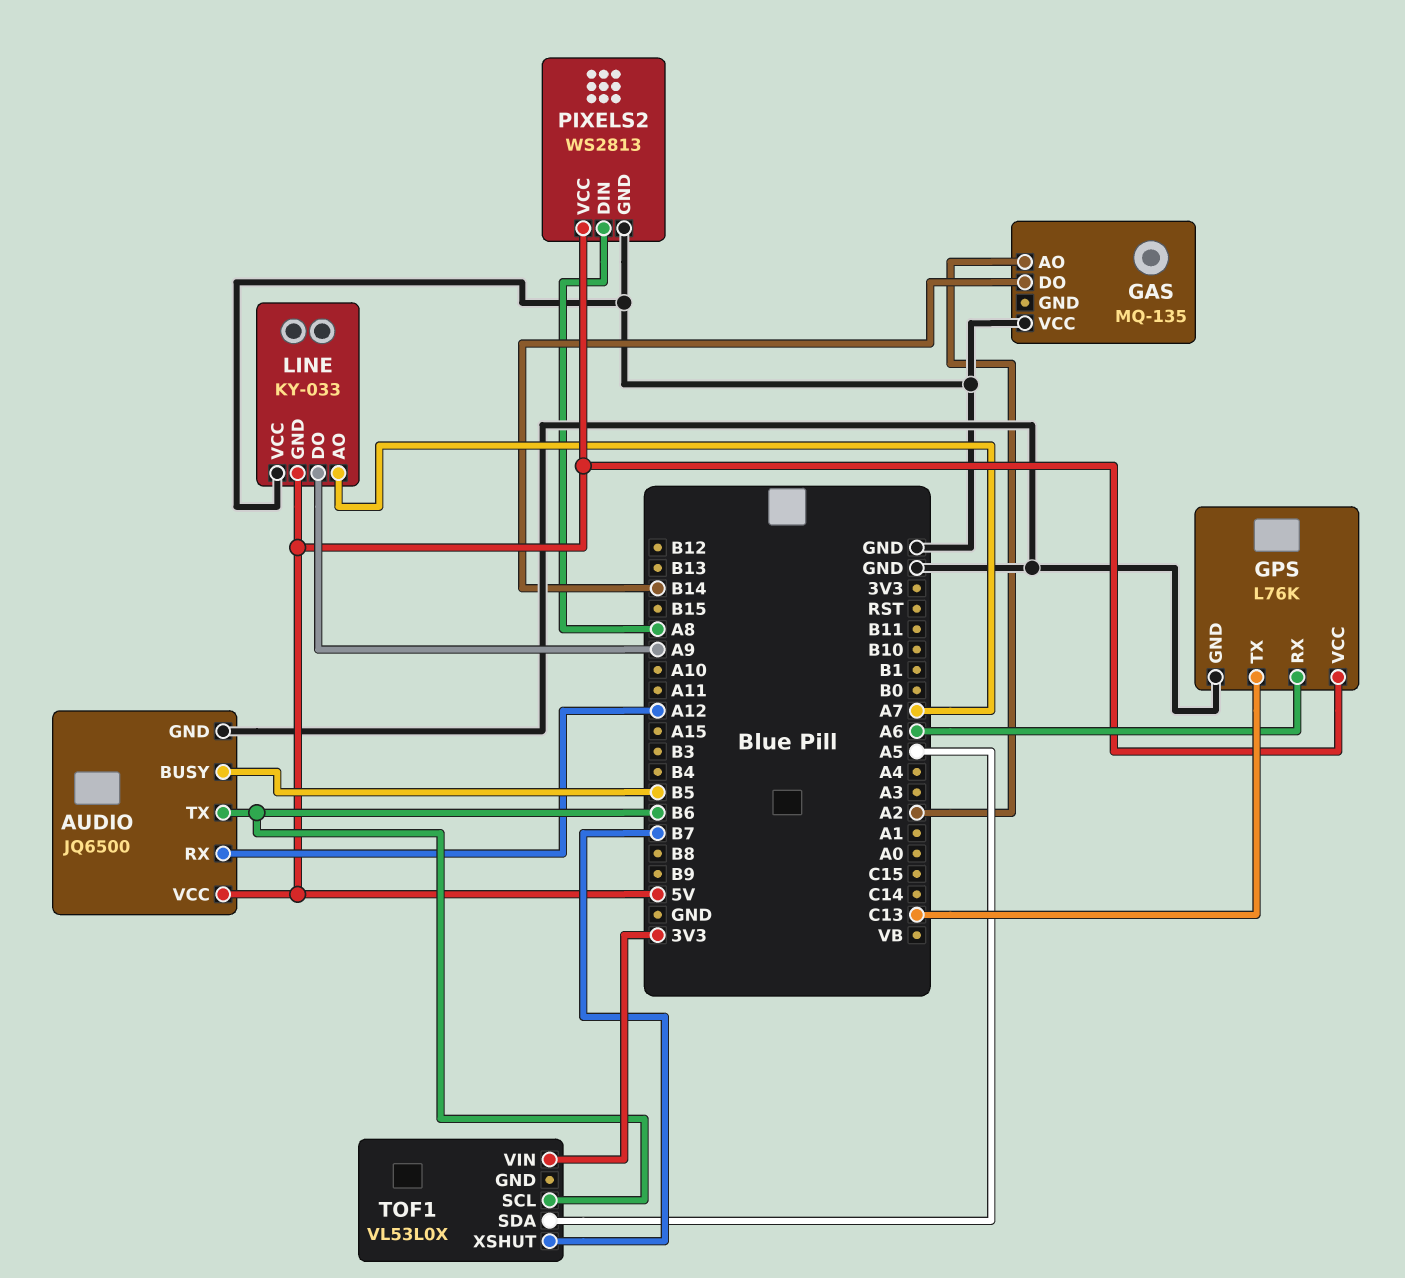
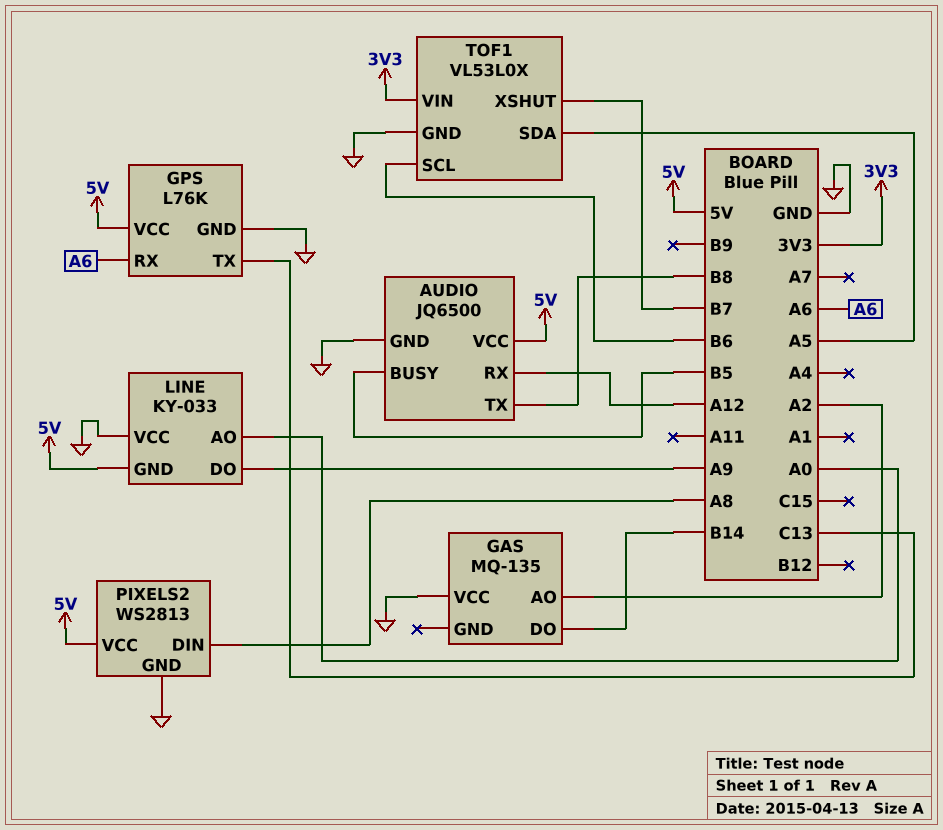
AUDIO pin TX: B6 -> B8
LINE pin AO: A7 -> A0
TOF1 pin GND: none -> GND

